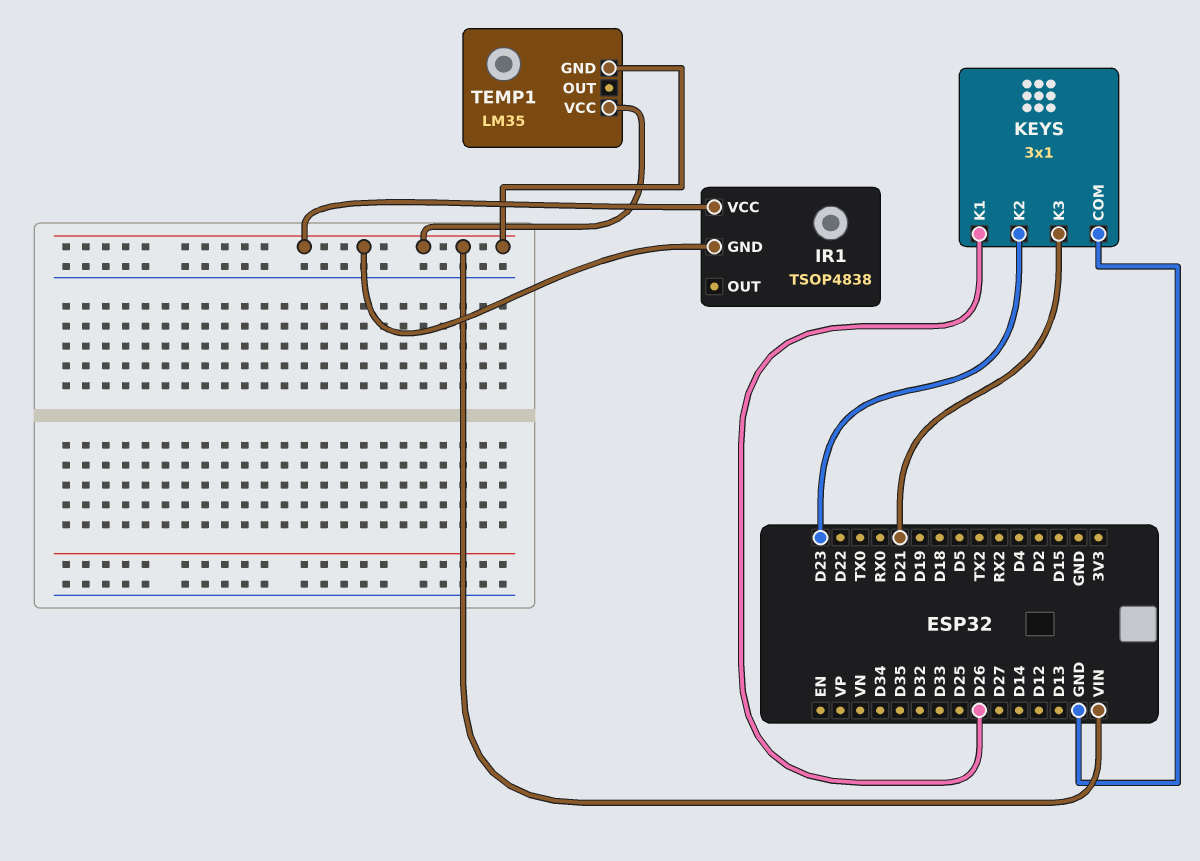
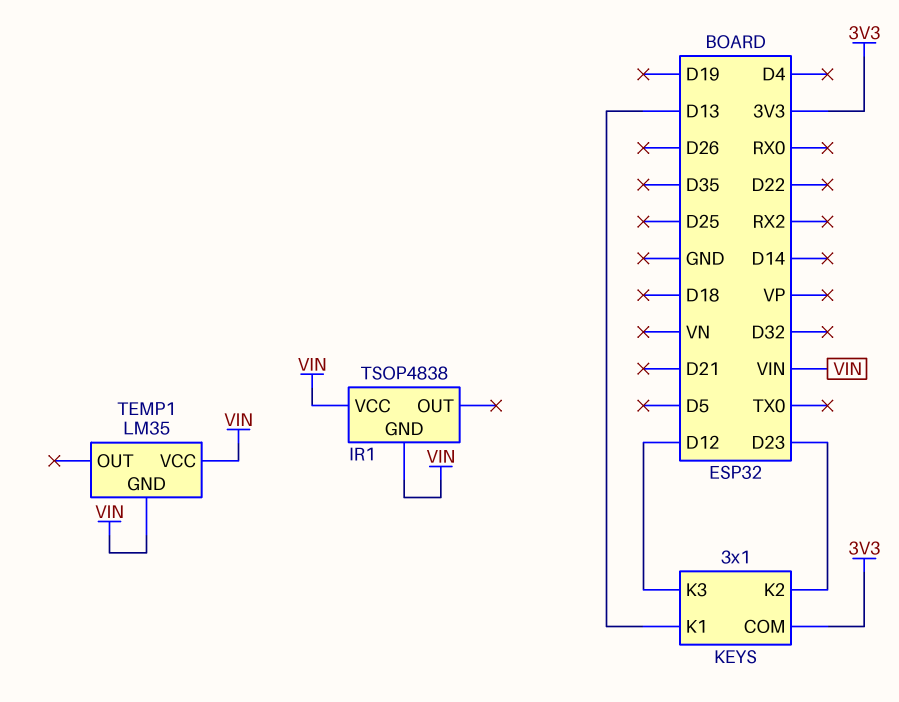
KEYS pin COM: GND -> 3V3
KEYS pin K1: D26 -> D13
KEYS pin K3: D21 -> D12

